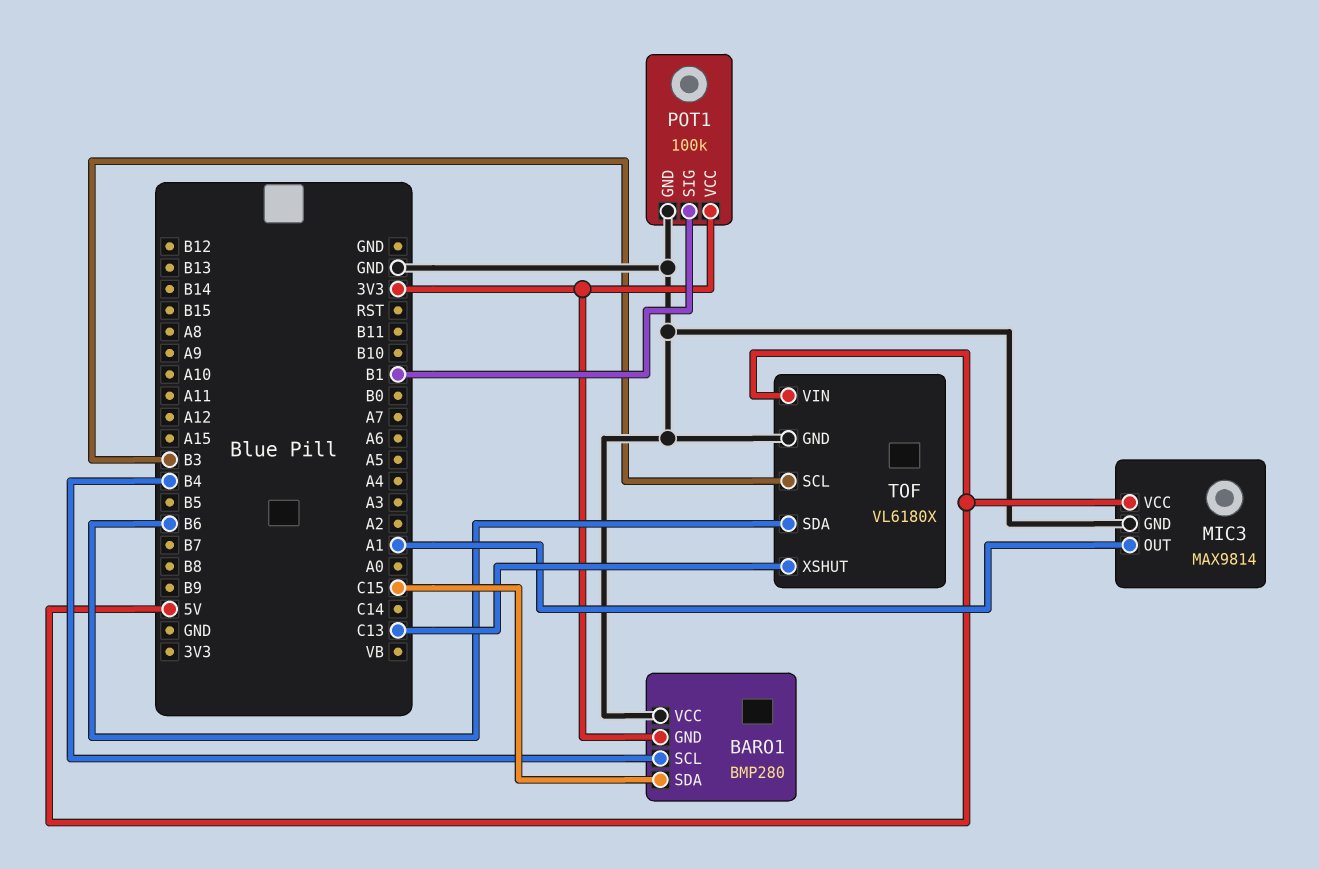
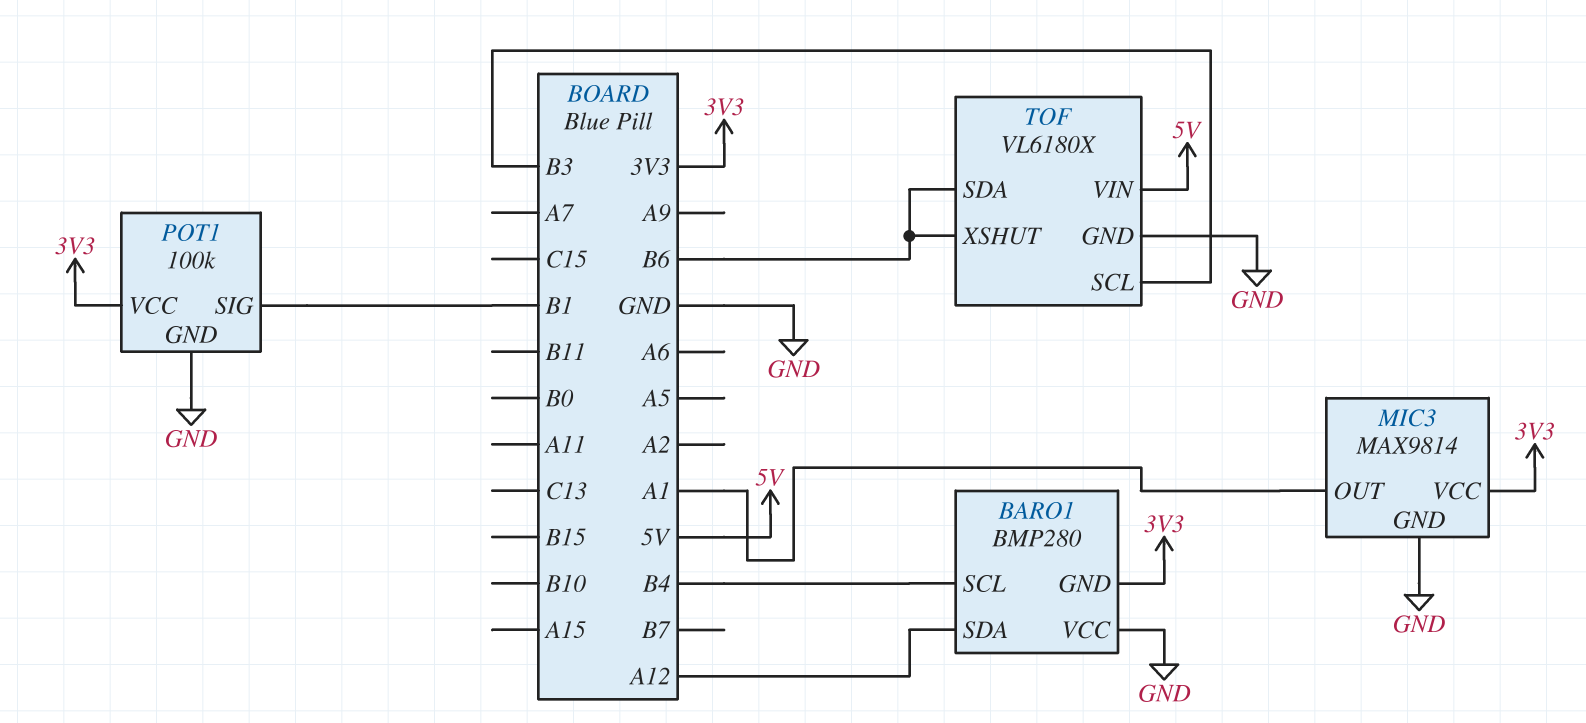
BARO1 pin SDA: C15 -> A12
MIC3 pin VCC: 5V -> 3V3
TOF pin XSHUT: C13 -> B6

